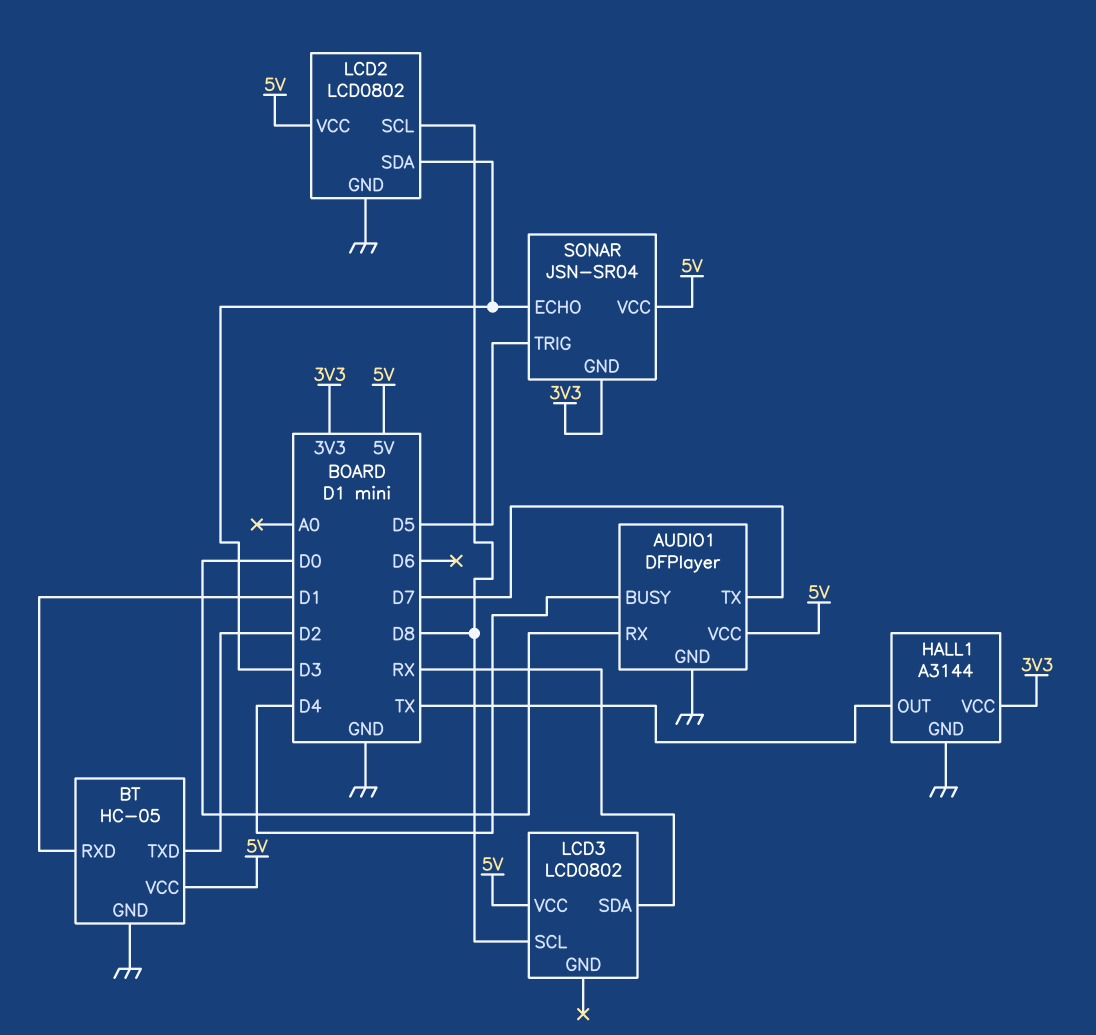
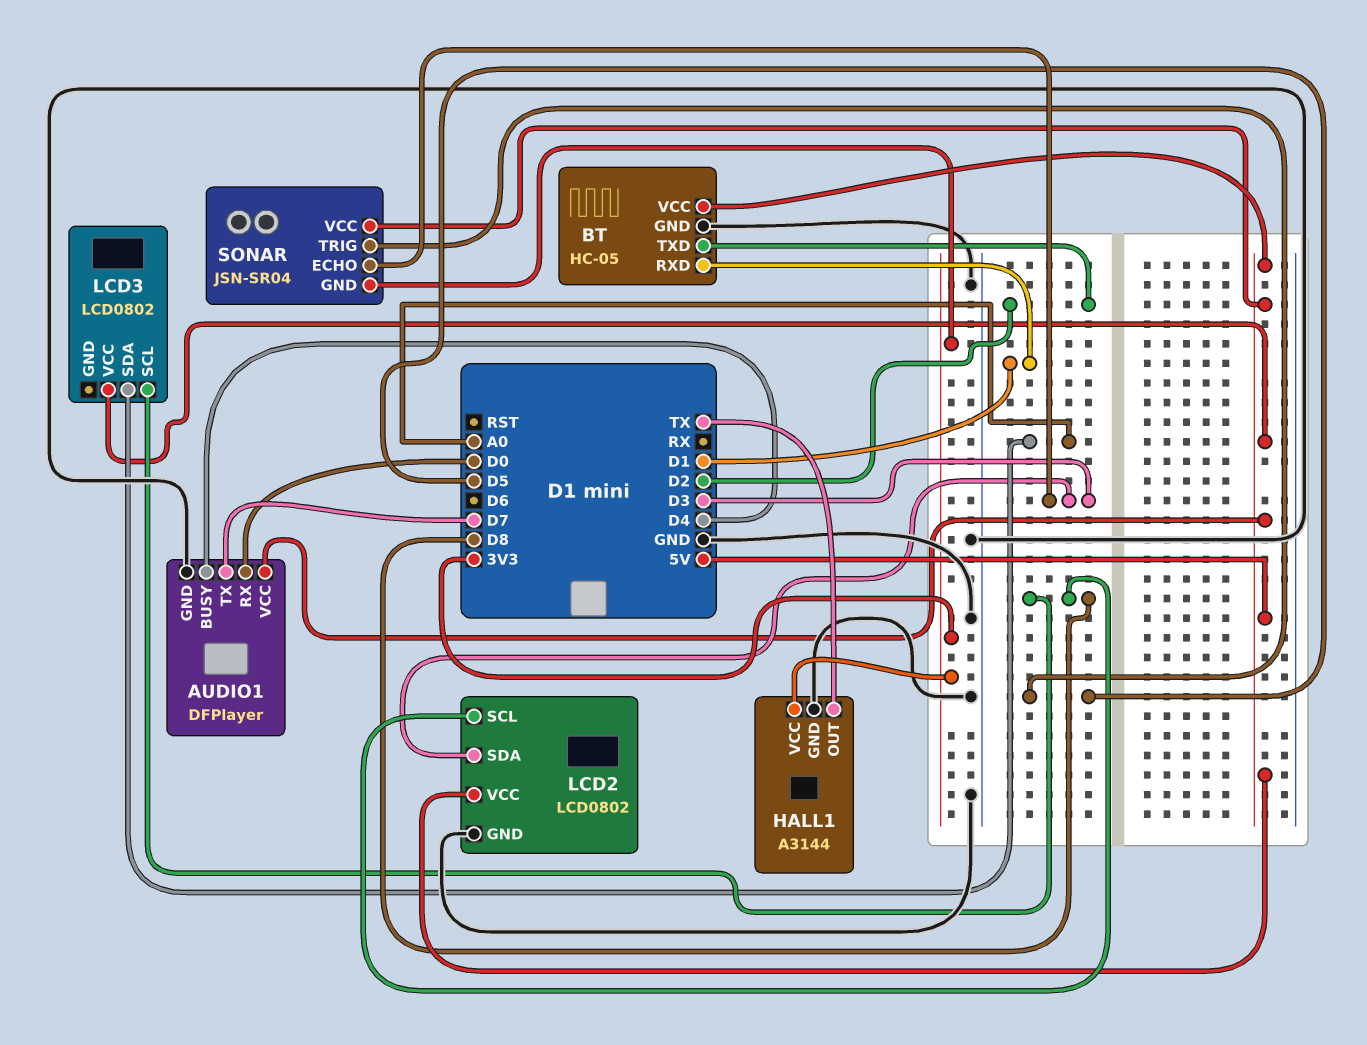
LCD3 pin SDA: RX -> A0

